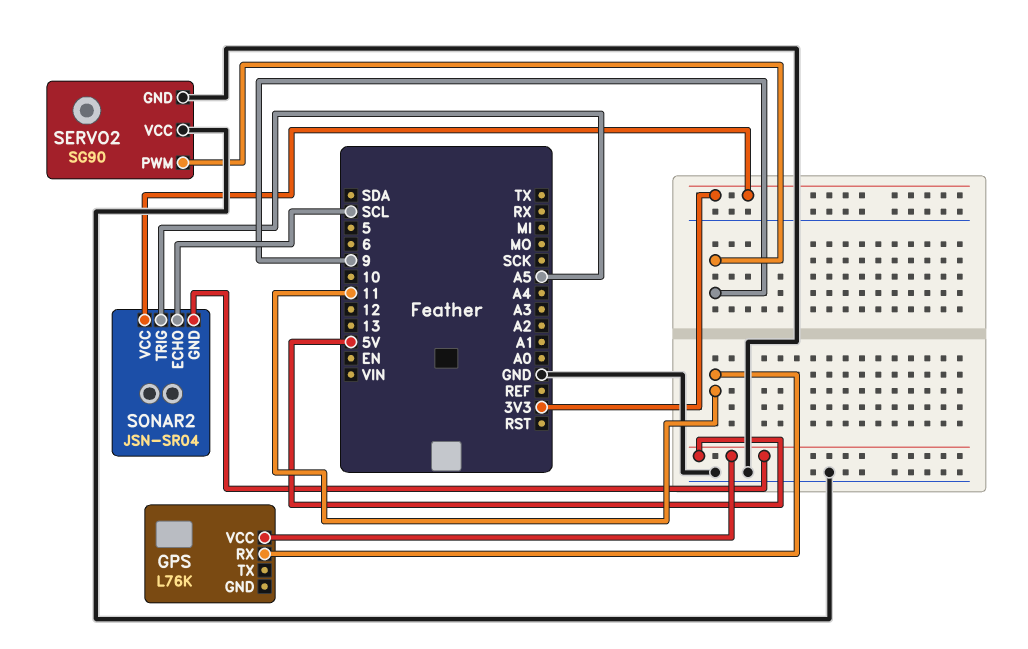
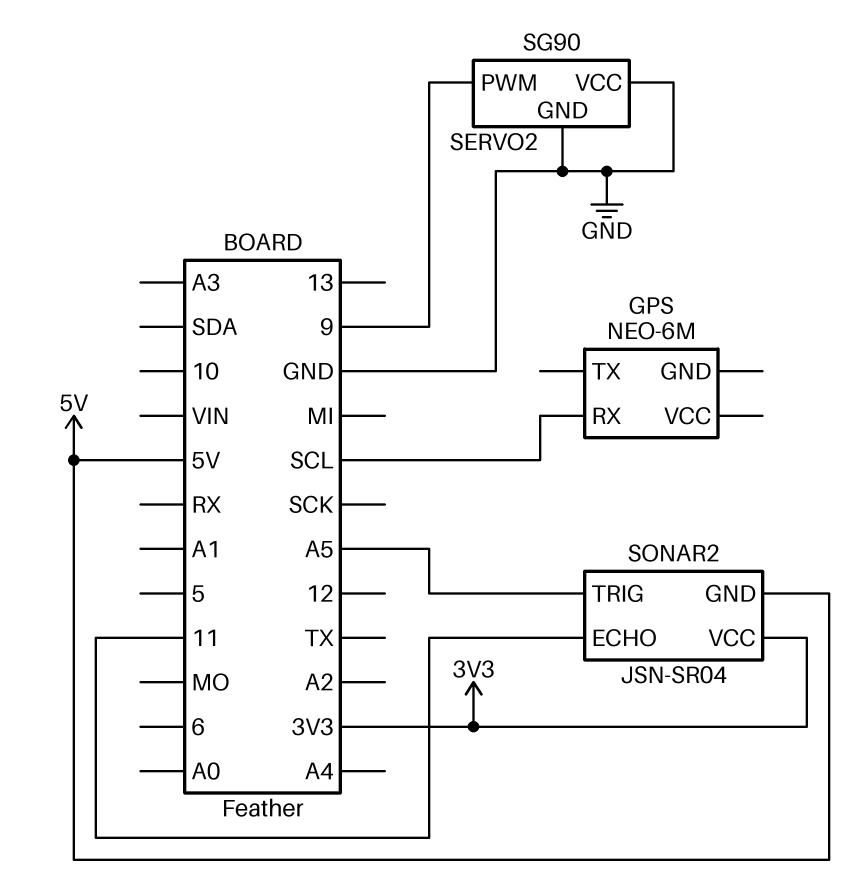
GPS: L76K -> NEO-6M
GPS pin RX: 11 -> SCL
GPS pin VCC: 5V -> none
SONAR2 pin ECHO: SCL -> 11

